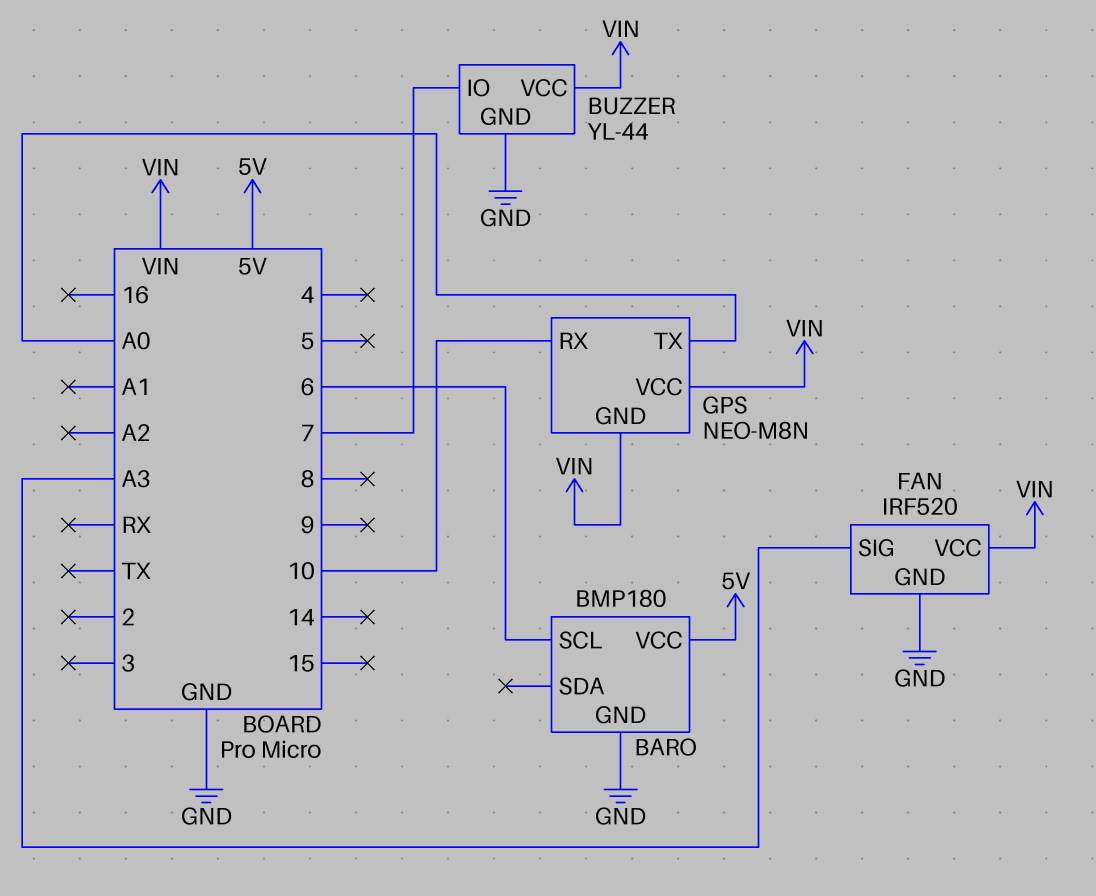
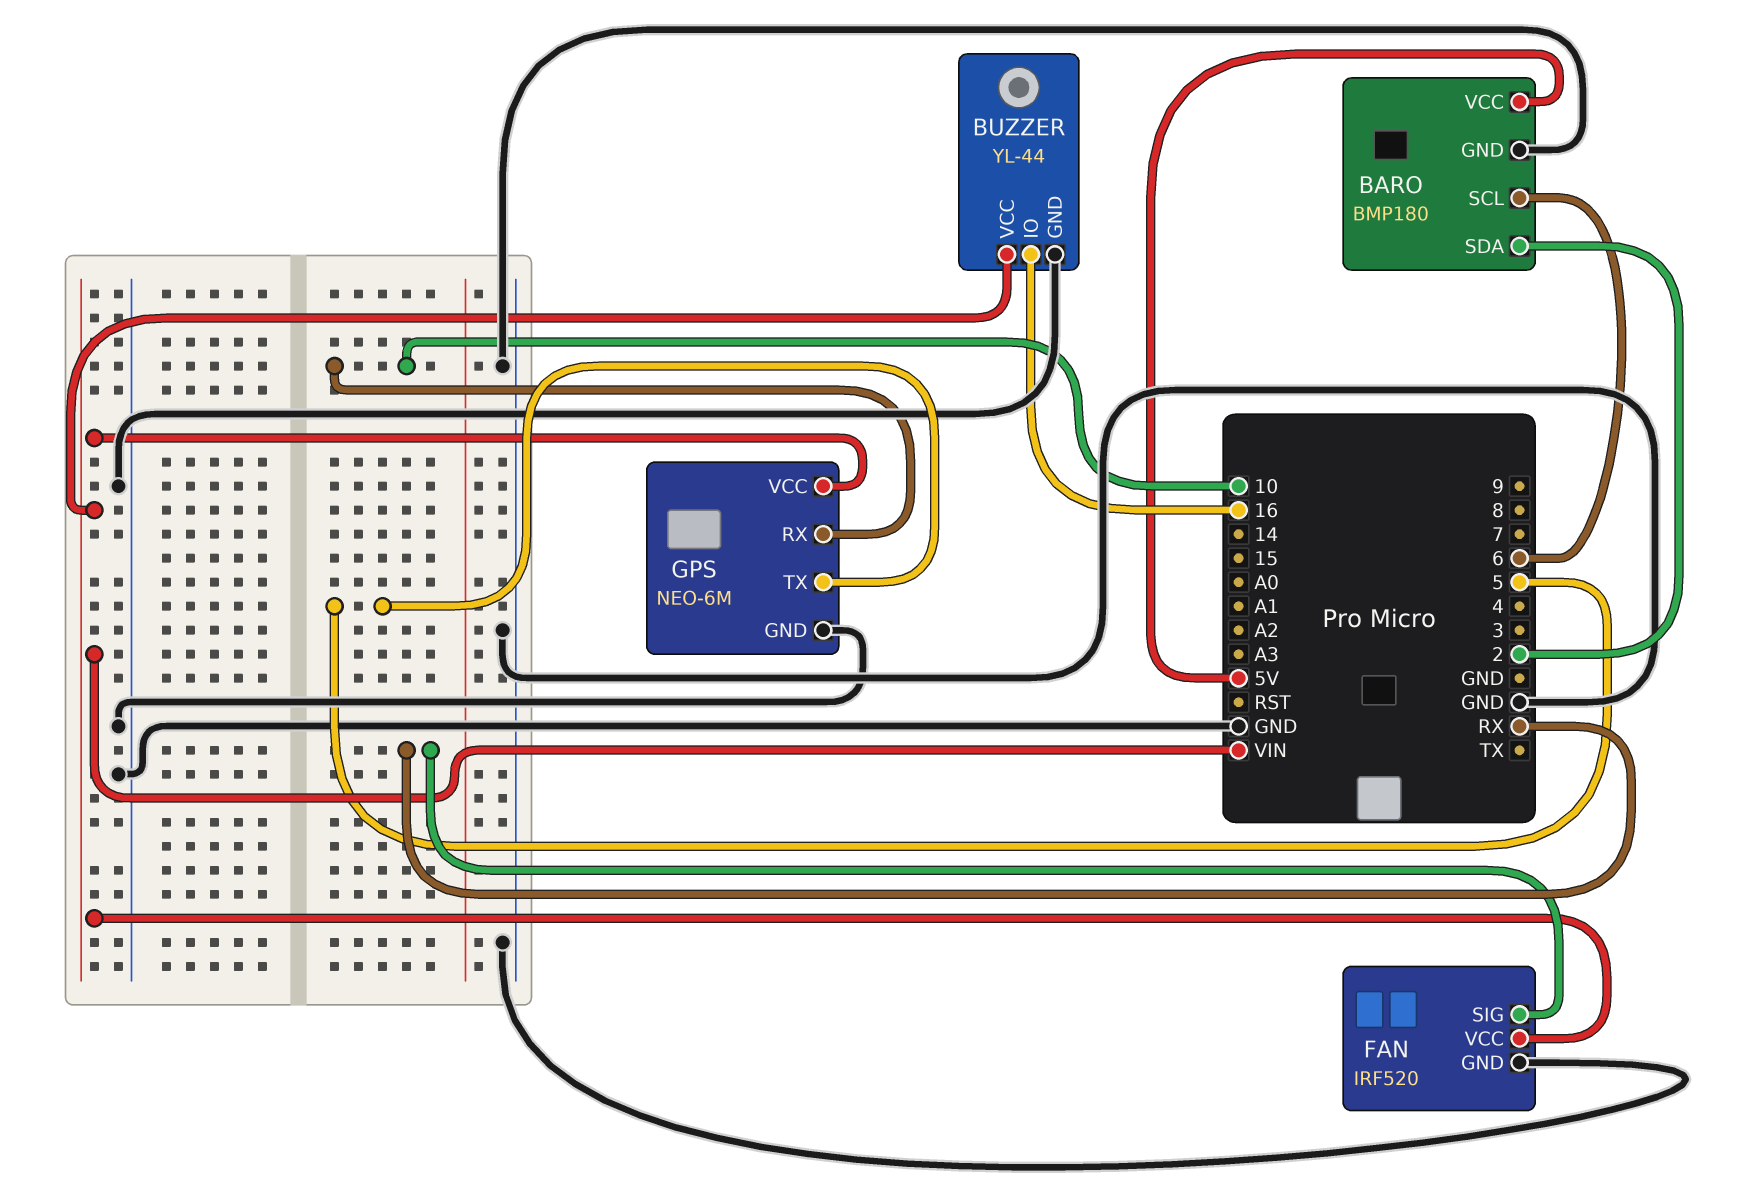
BARO pin SDA: none -> 2
BUZZER pin IO: 7 -> 16
FAN pin SIG: A3 -> RX
GPS: NEO-M8N -> NEO-6M
GPS pin GND: VIN -> GND
GPS pin TX: A0 -> 5

